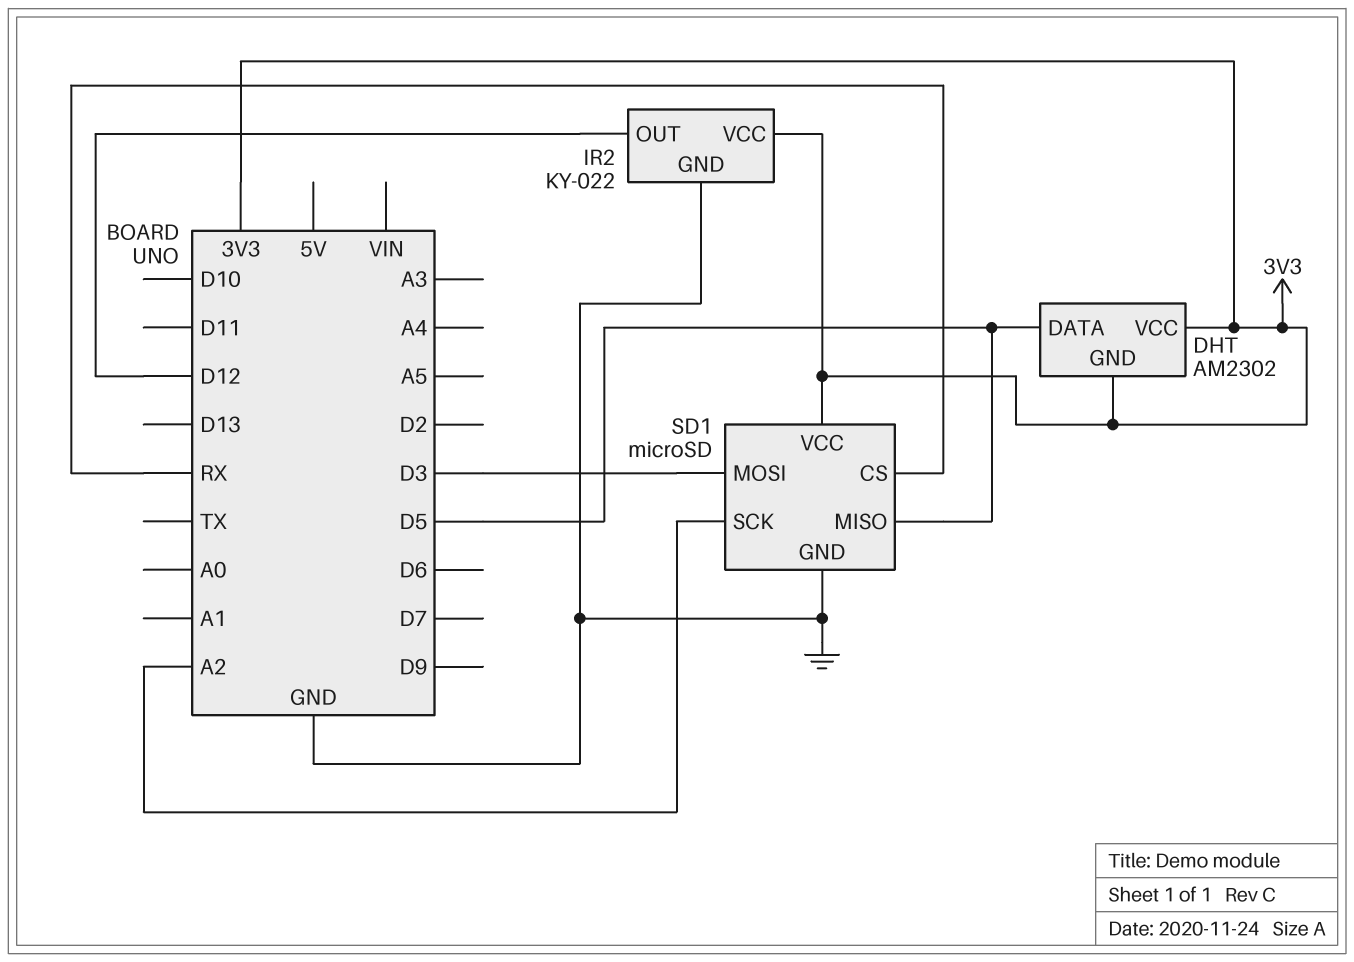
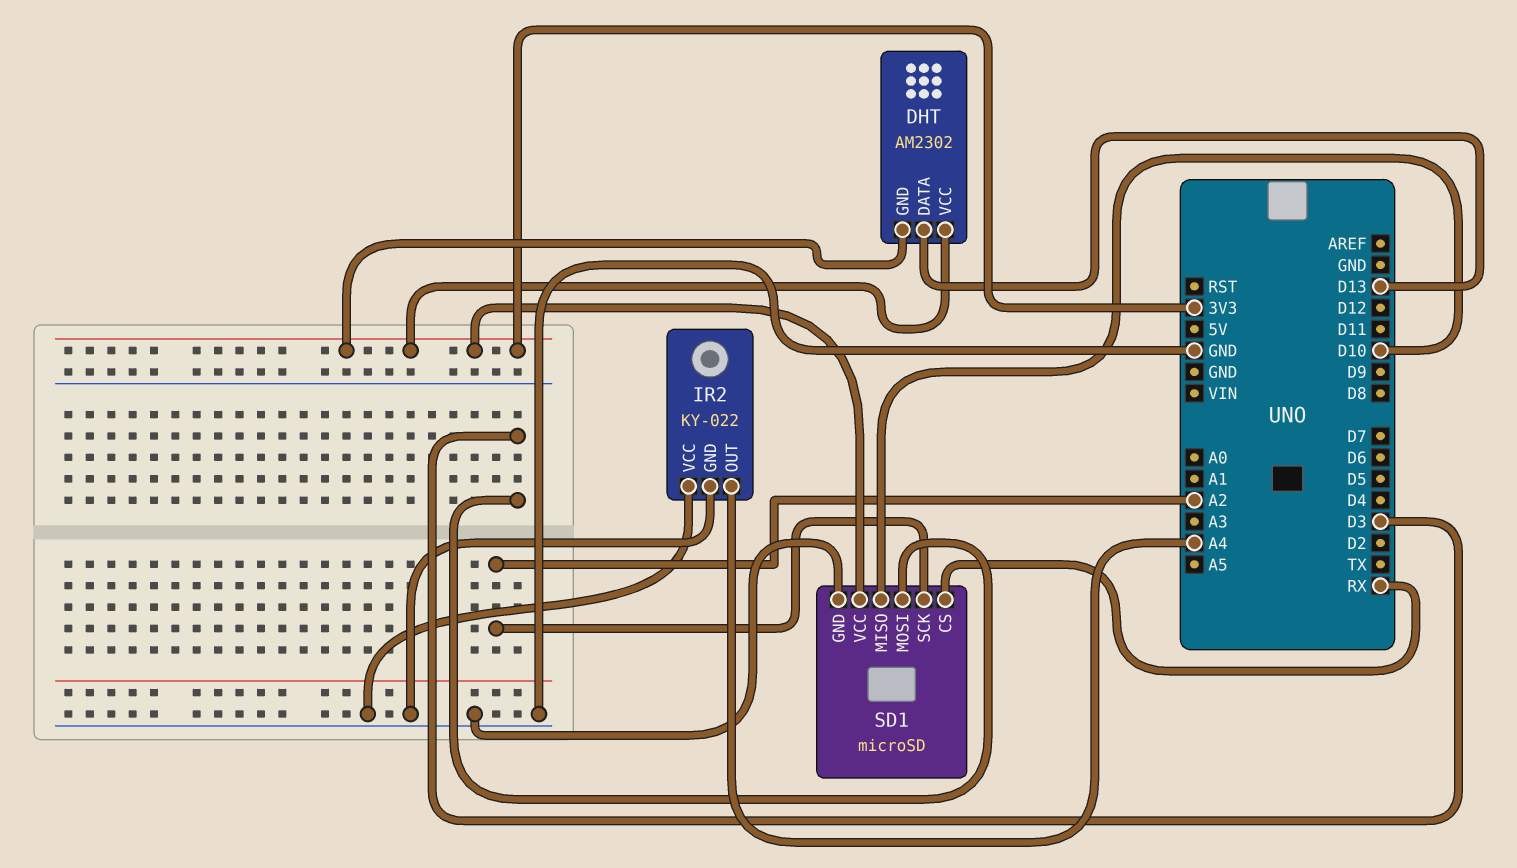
DHT pin DATA: D5 -> D13
IR2 pin OUT: D12 -> A4
IR2 pin VCC: 3V3 -> GND
SD1 pin MISO: D5 -> D10

